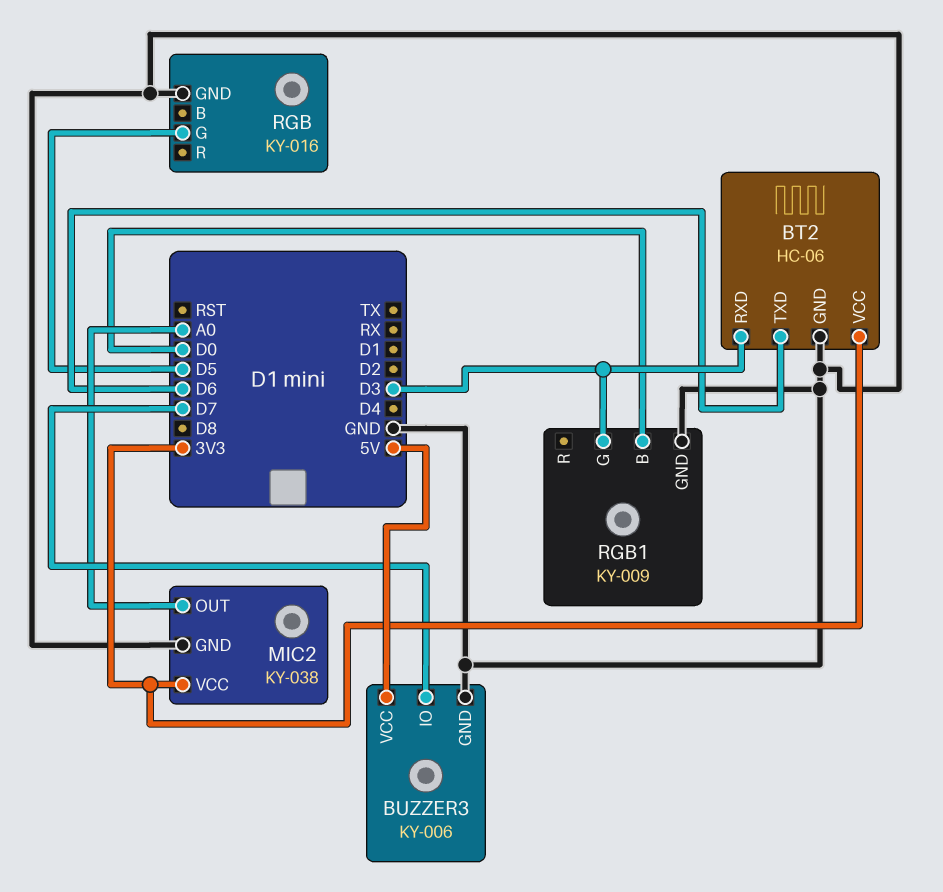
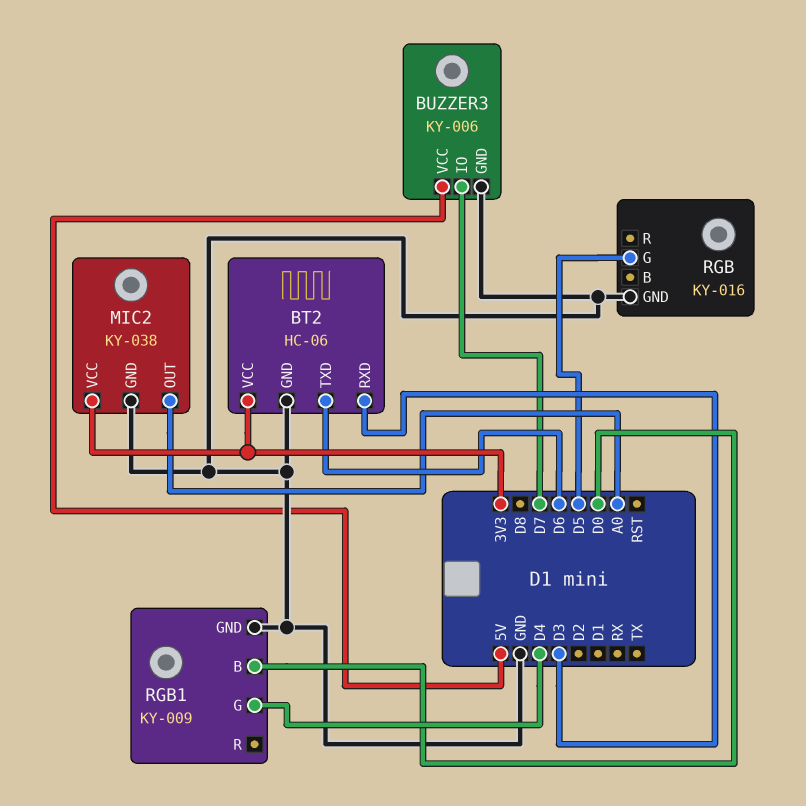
RGB1 pin G: D3 -> D4

